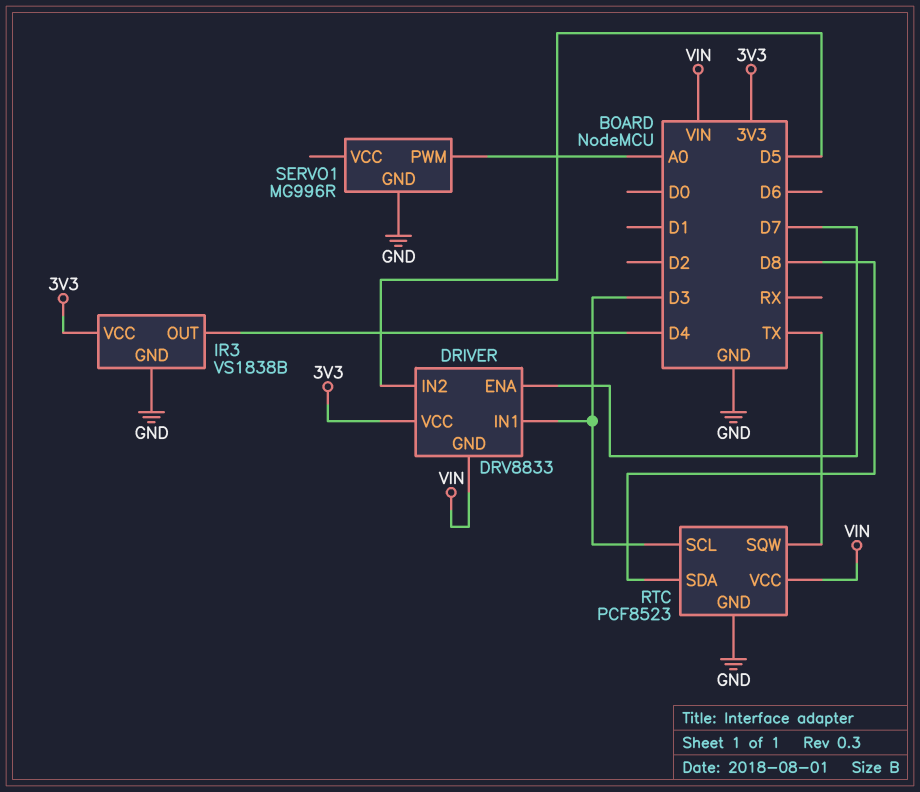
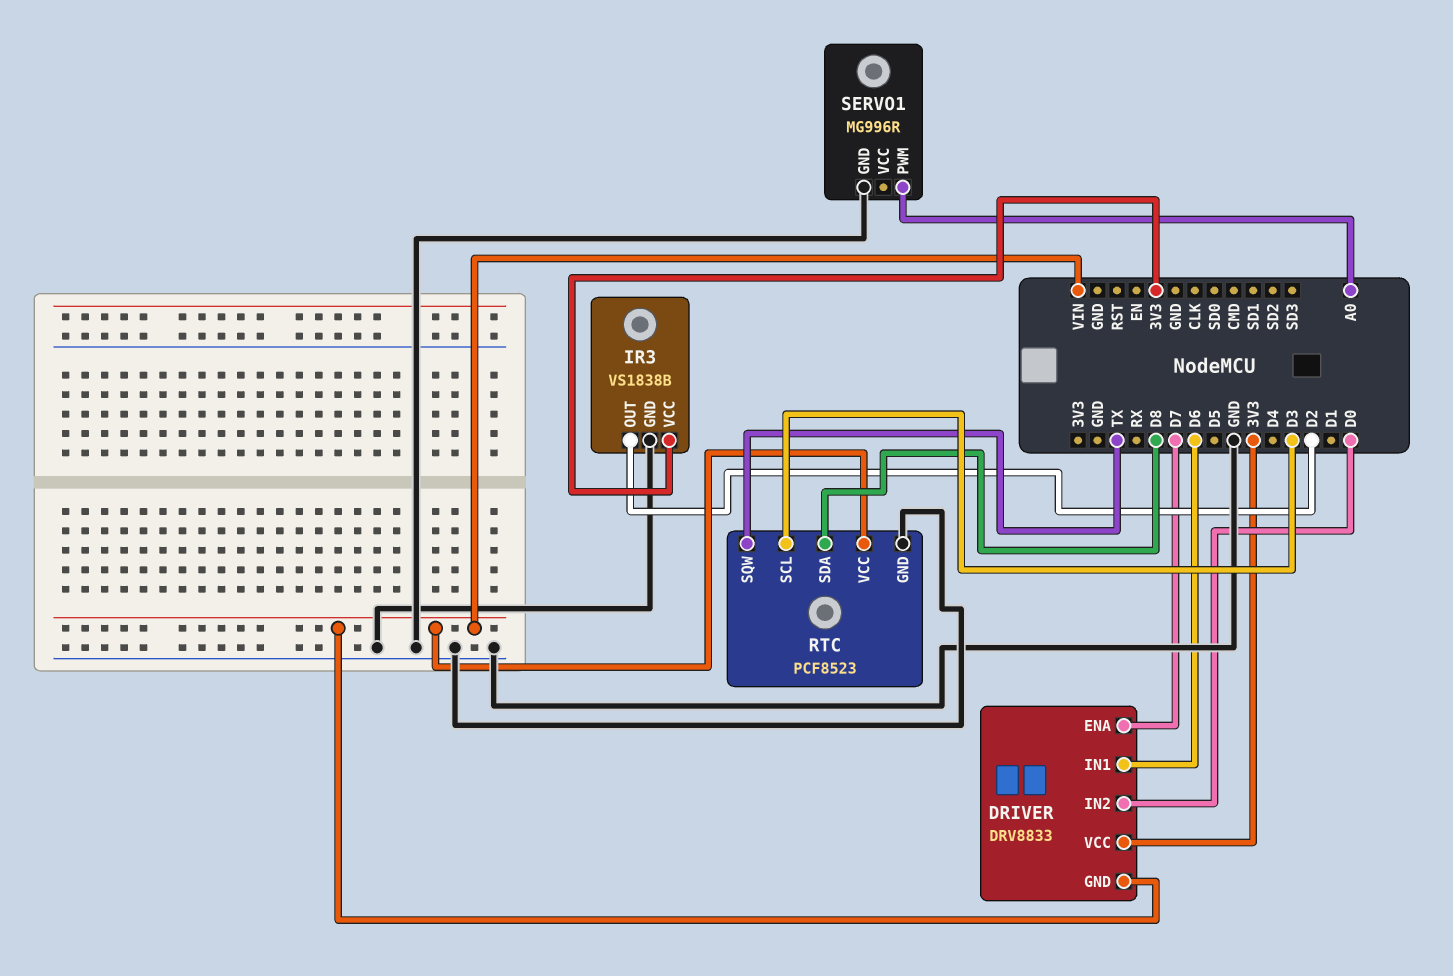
DRIVER pin IN1: D3 -> D6
DRIVER pin IN2: D5 -> D0
IR3 pin OUT: D4 -> D2

